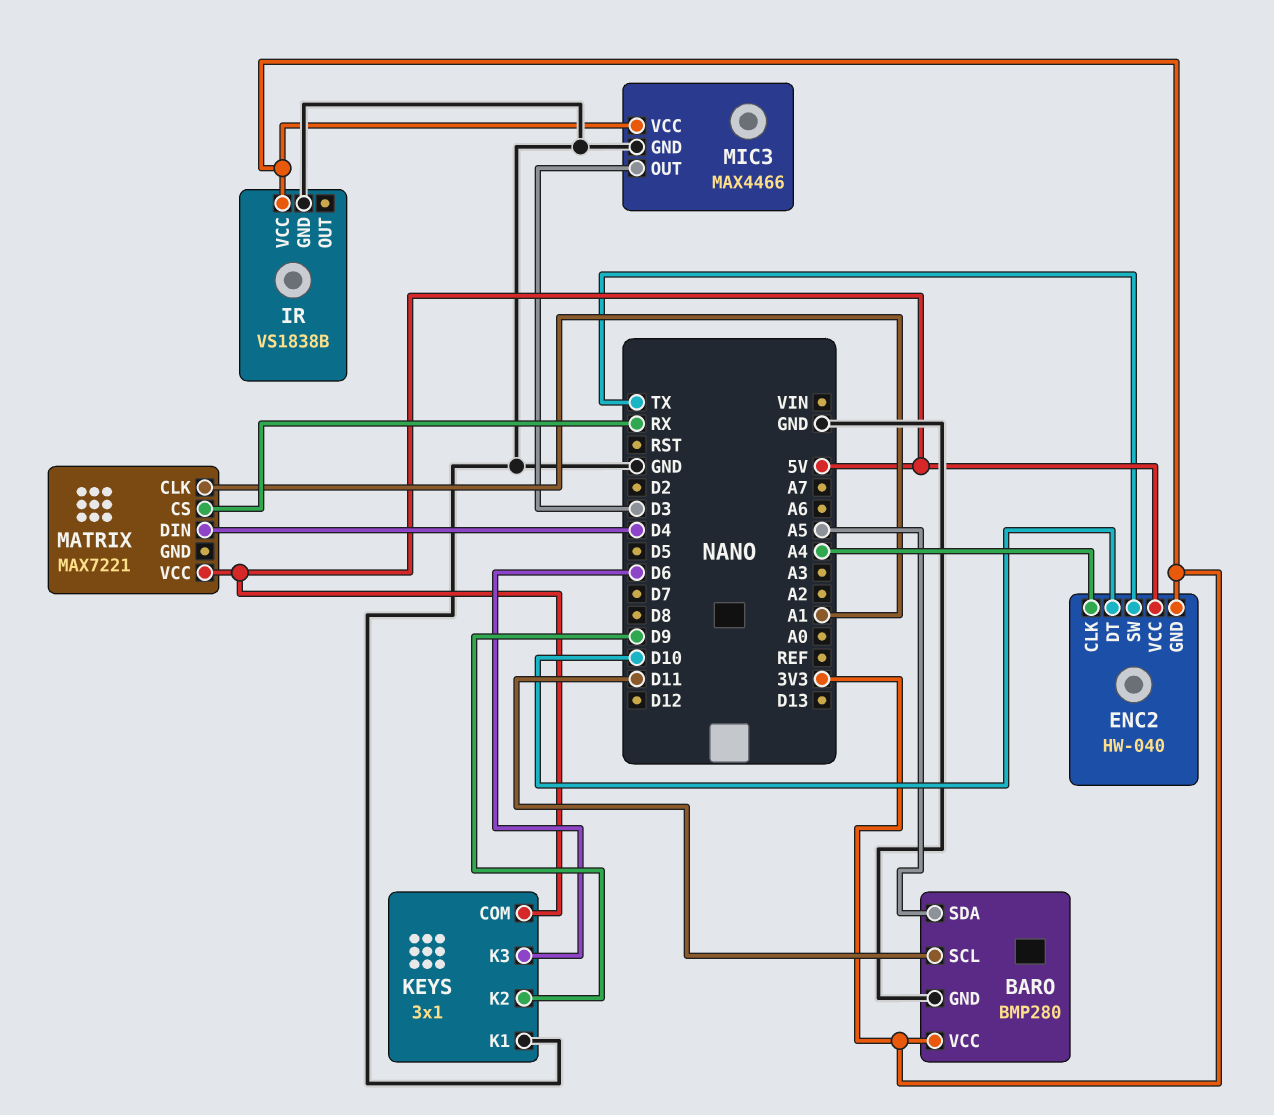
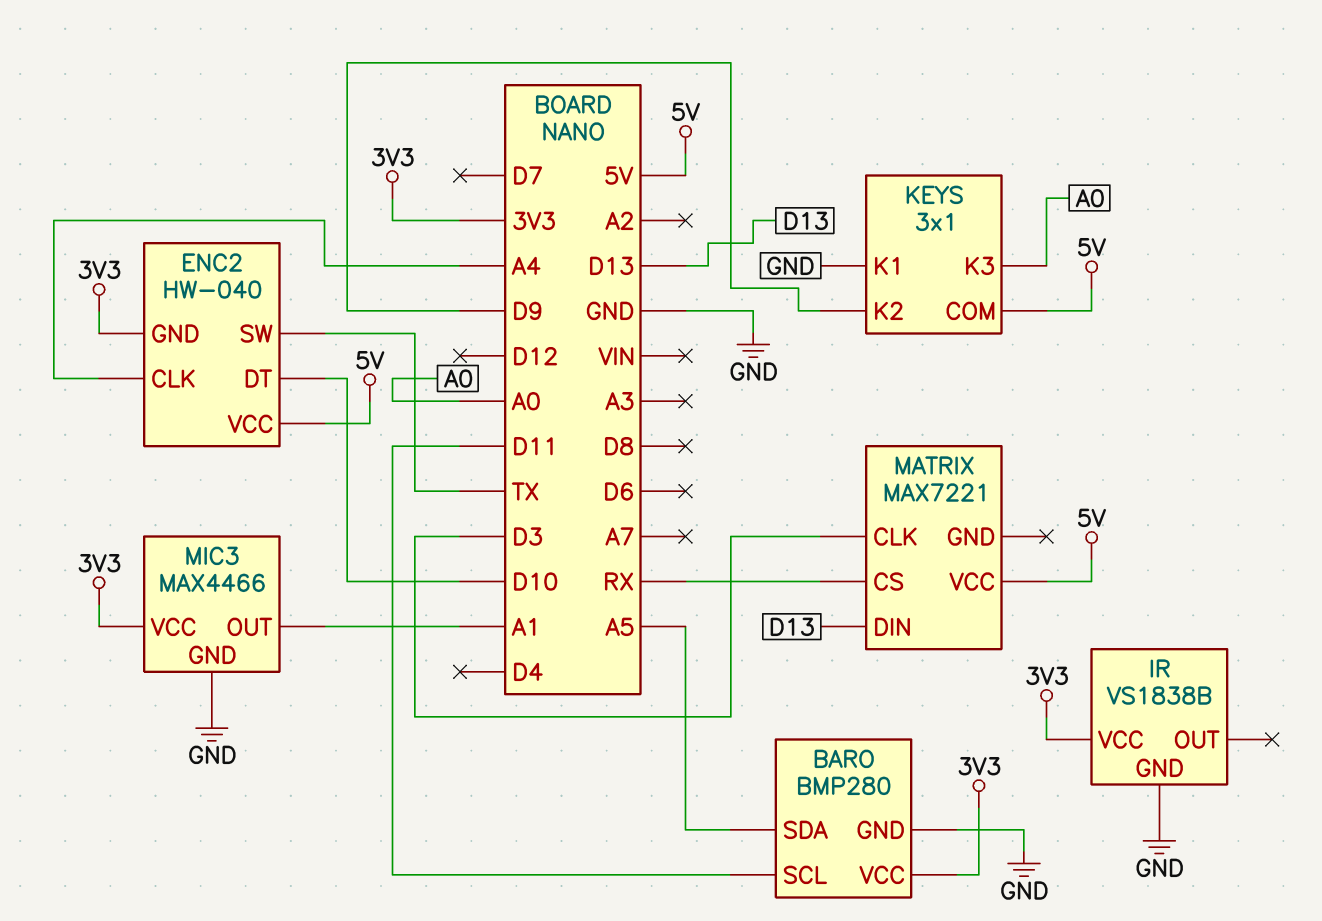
KEYS pin K3: D6 -> A0
MATRIX pin CLK: A1 -> D3
MATRIX pin DIN: D4 -> D13
MIC3 pin OUT: D3 -> A1

